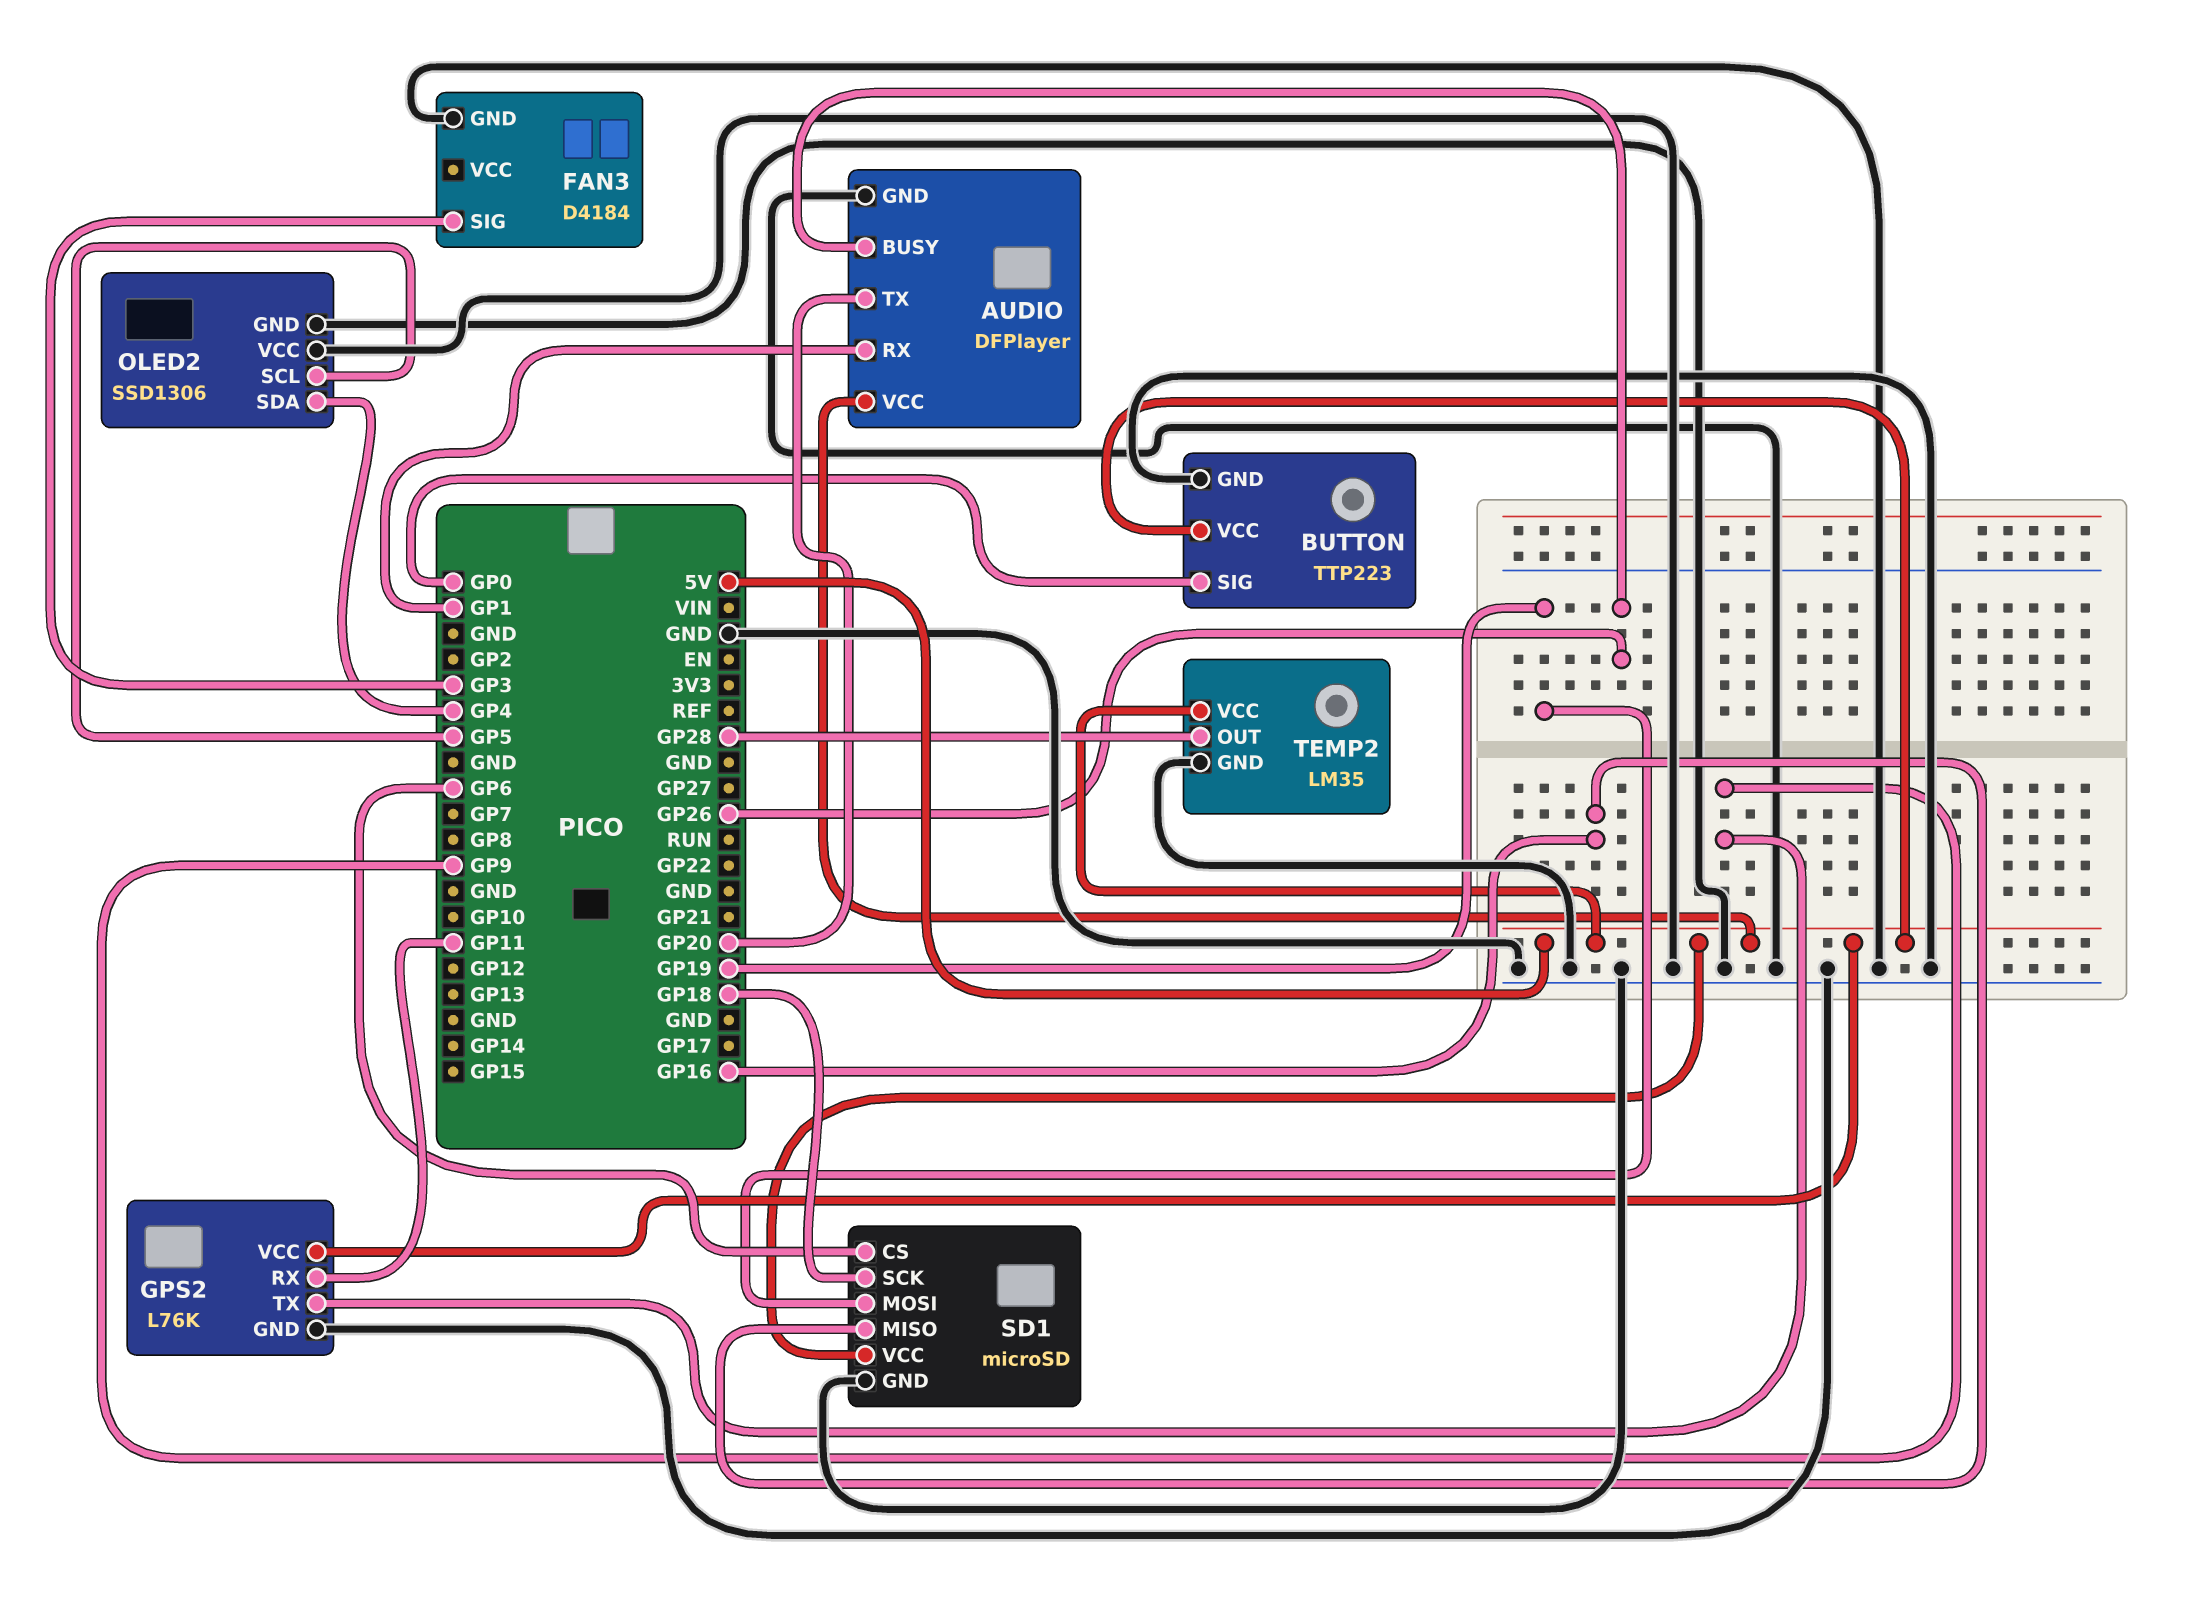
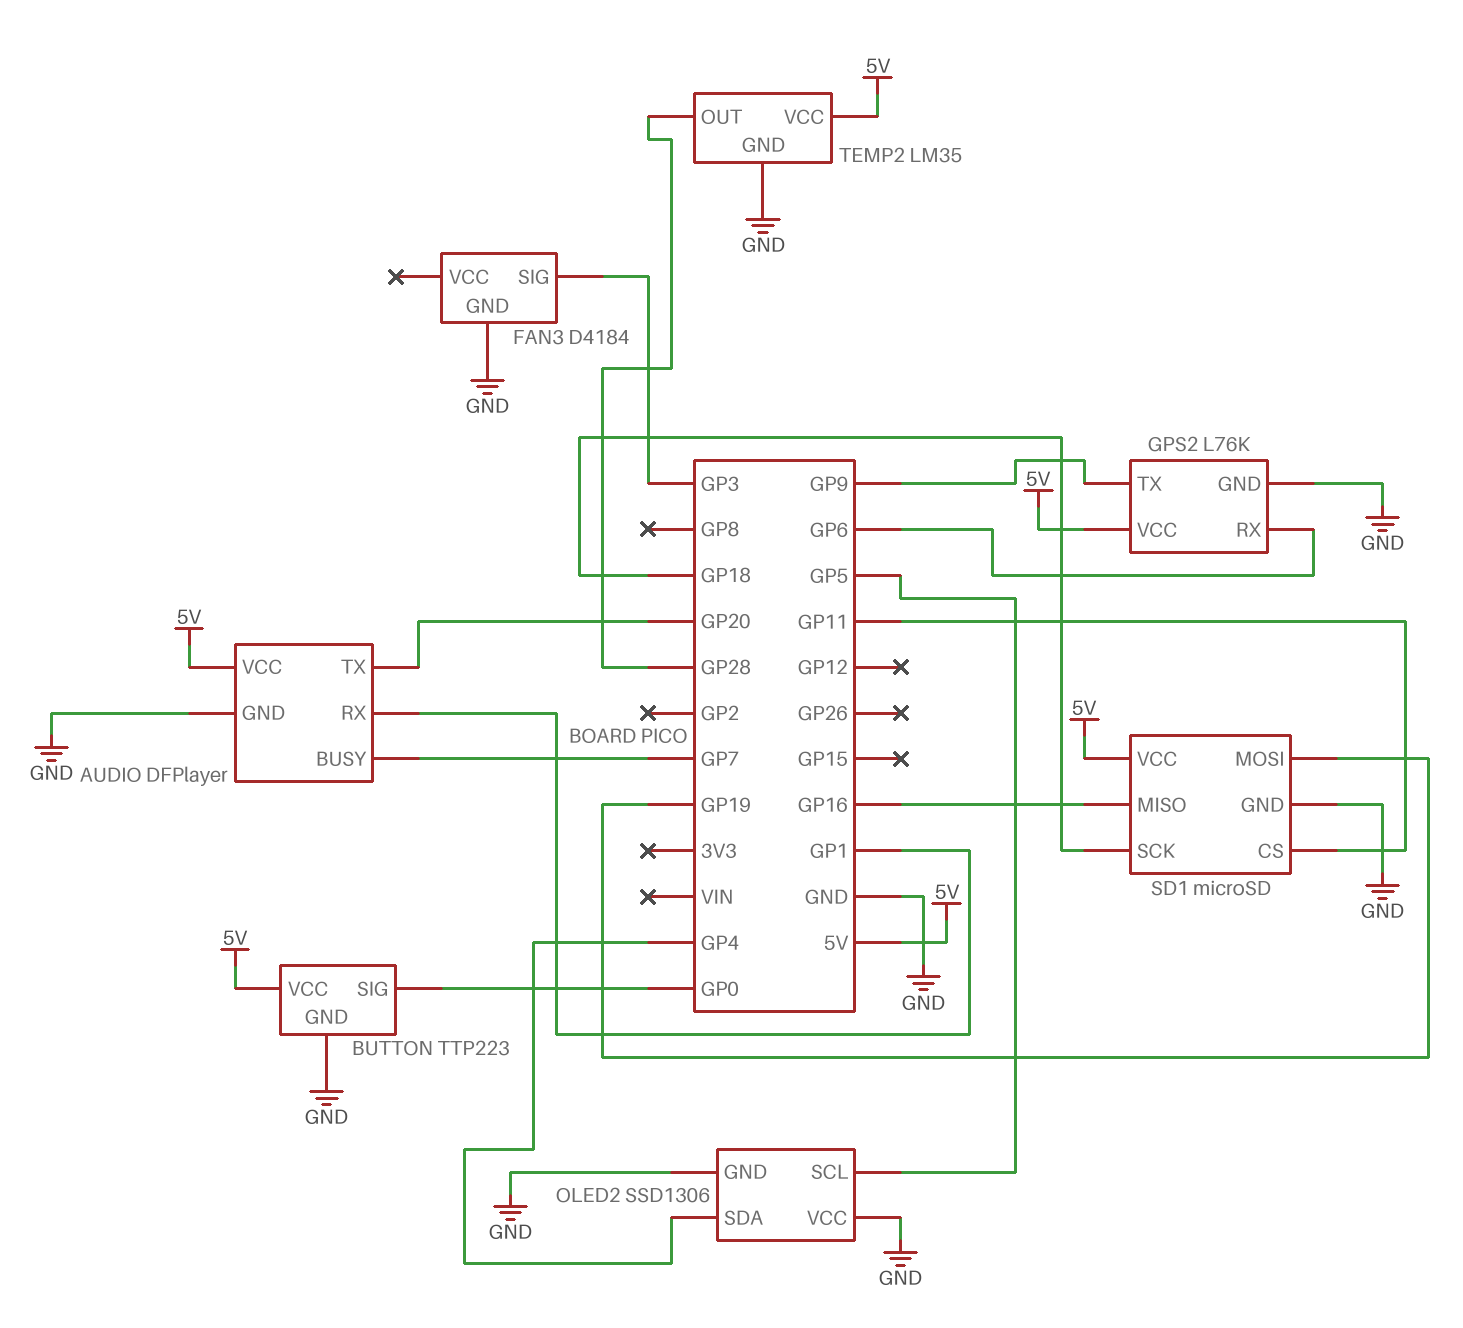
AUDIO pin BUSY: GP26 -> GP7
GPS2 pin RX: GP11 -> GP6
SD1 pin CS: GP6 -> GP11

